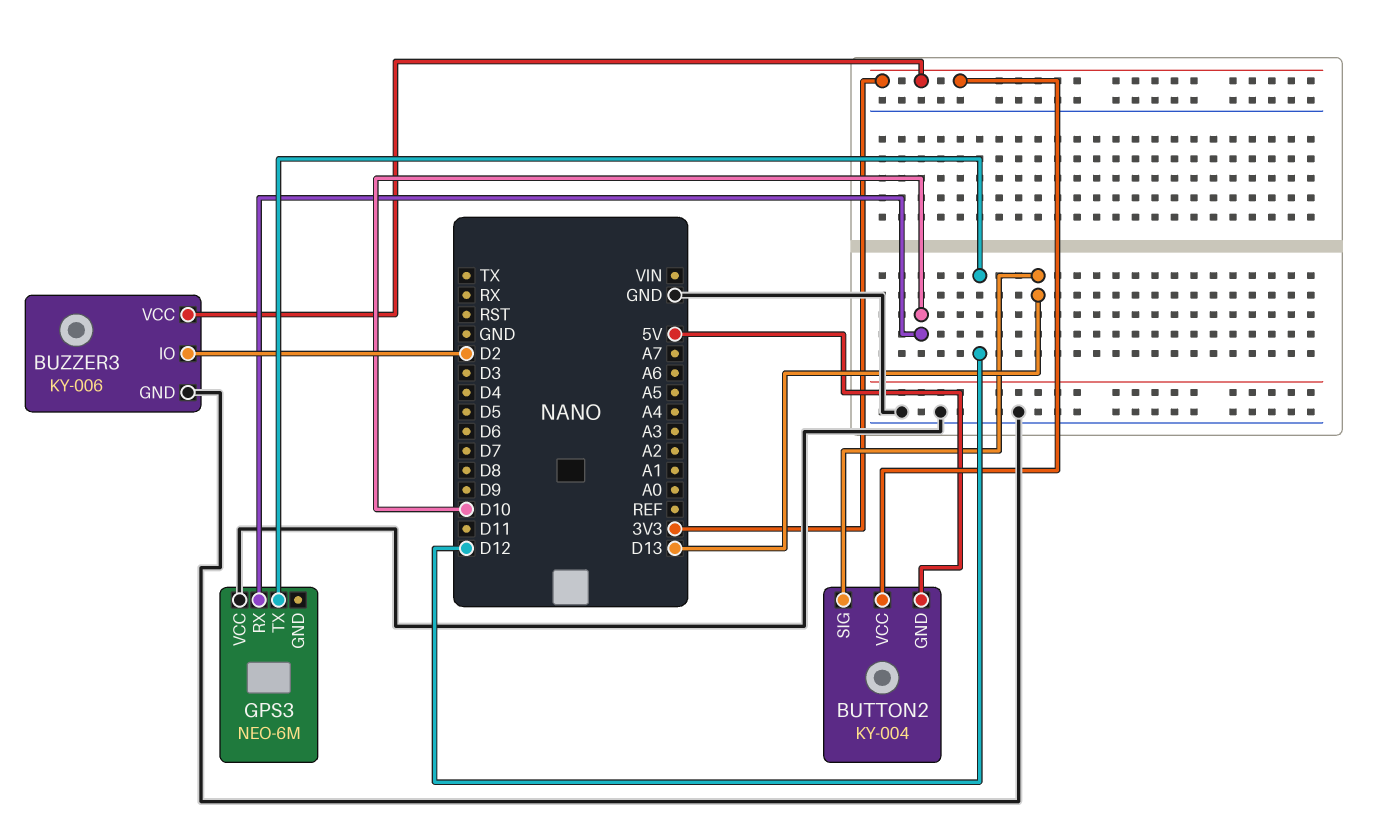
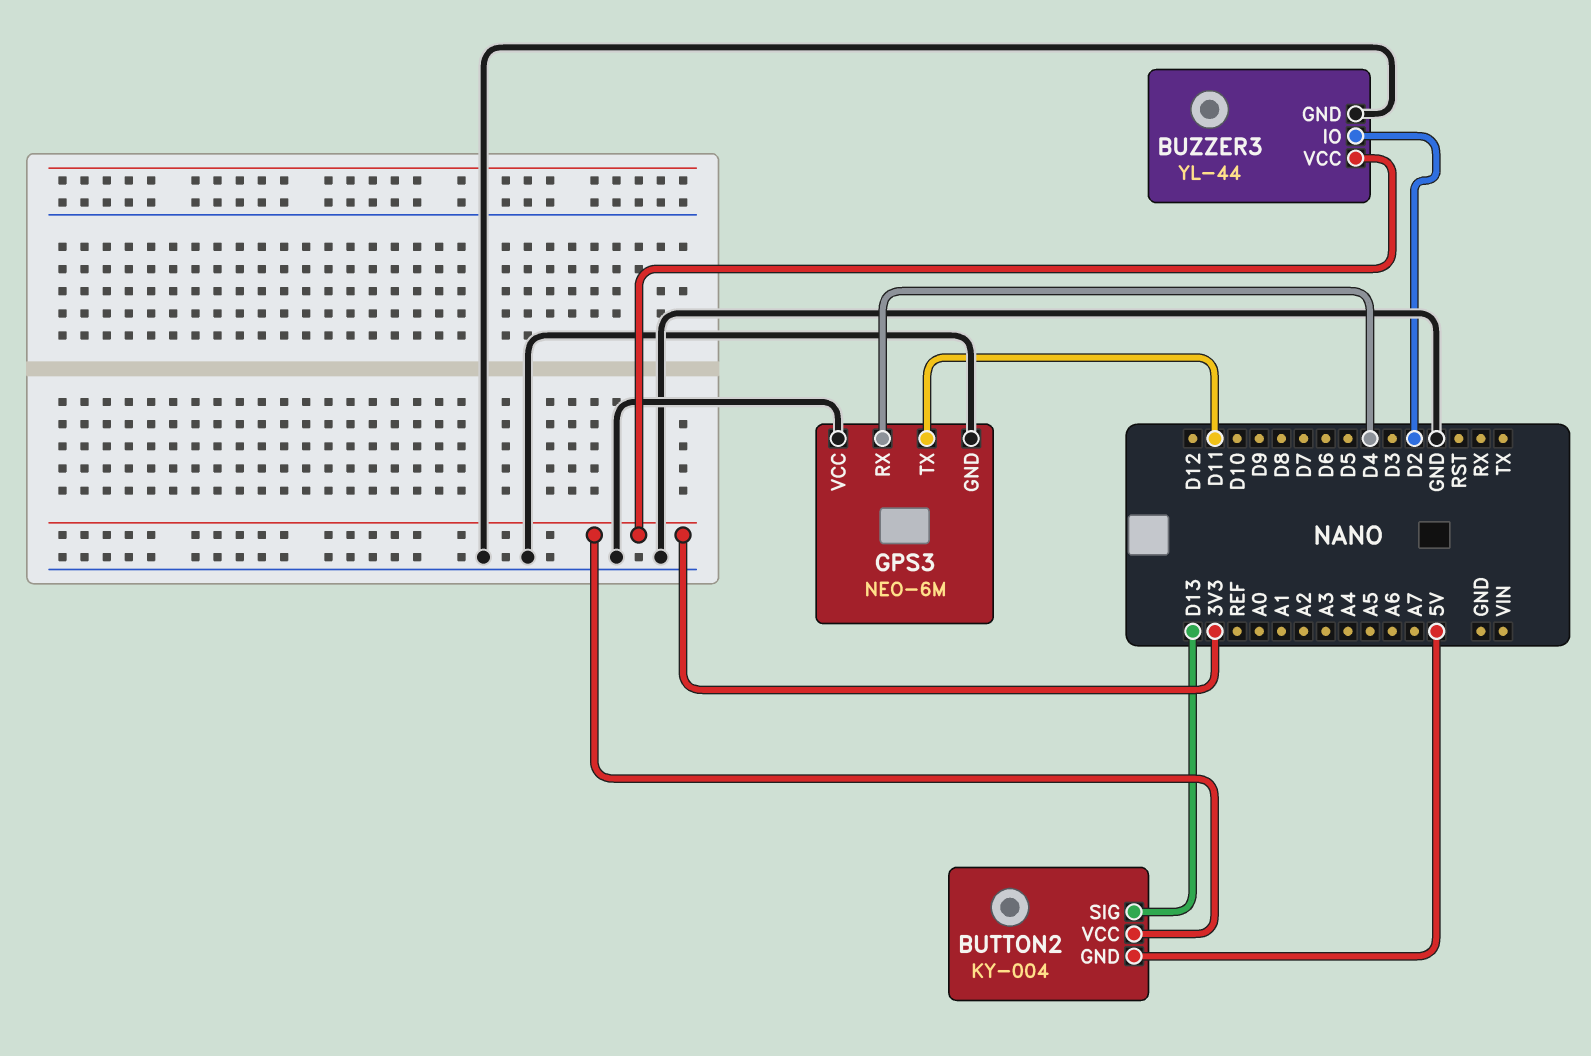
BUZZER3: KY-006 -> YL-44
GPS3 pin GND: none -> GND
GPS3 pin RX: D10 -> D4
GPS3 pin TX: D12 -> D11

